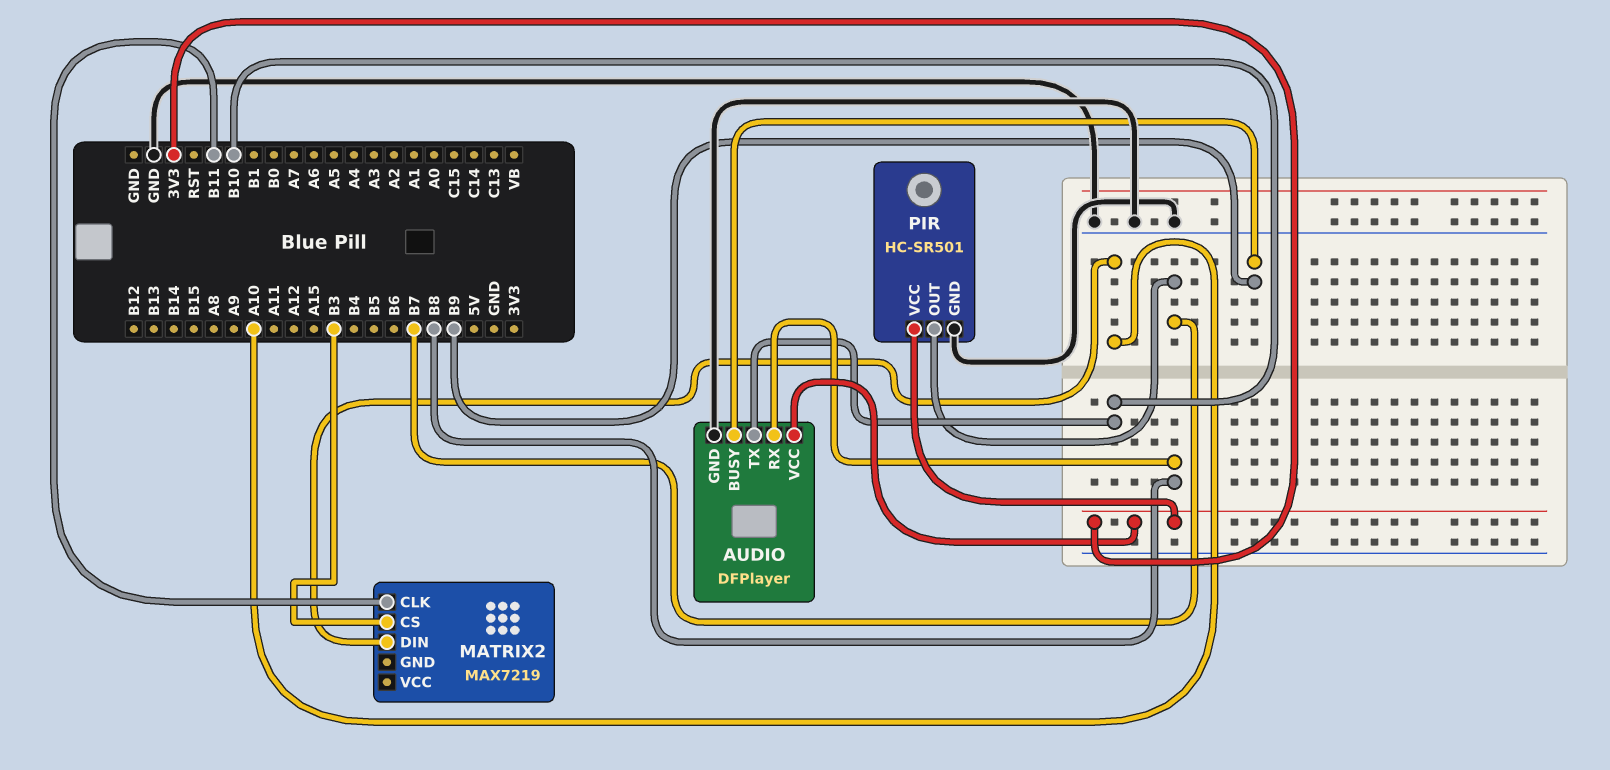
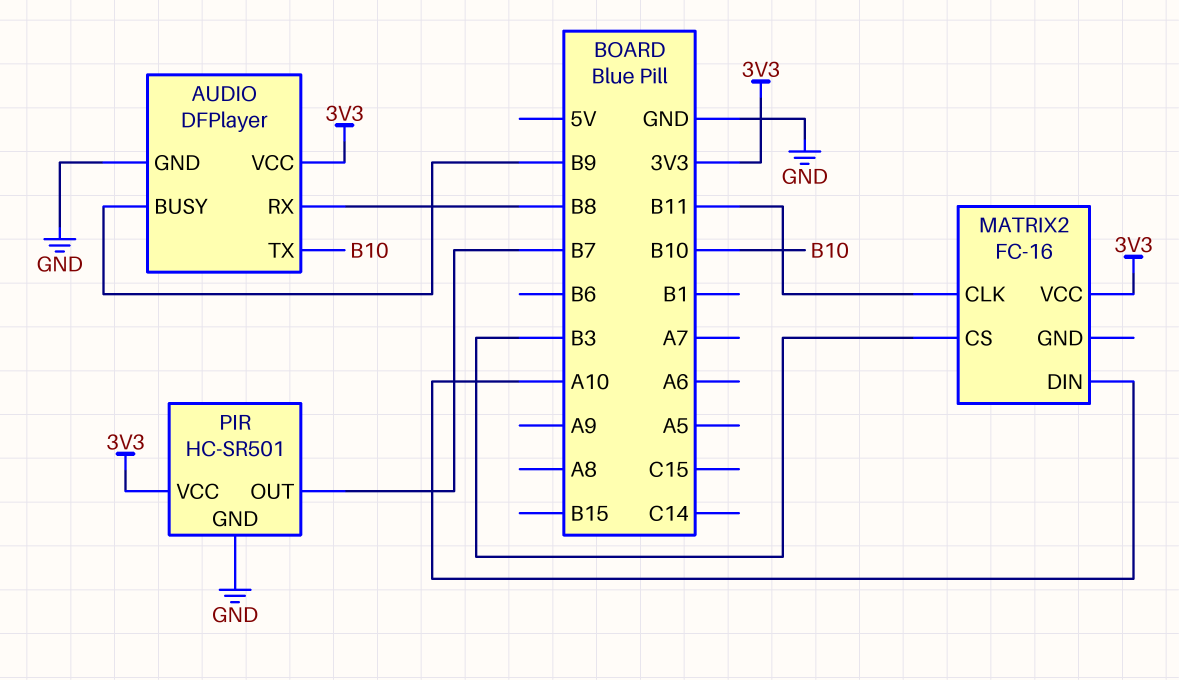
MATRIX2: MAX7219 -> FC-16
MATRIX2 pin VCC: none -> 3V3

